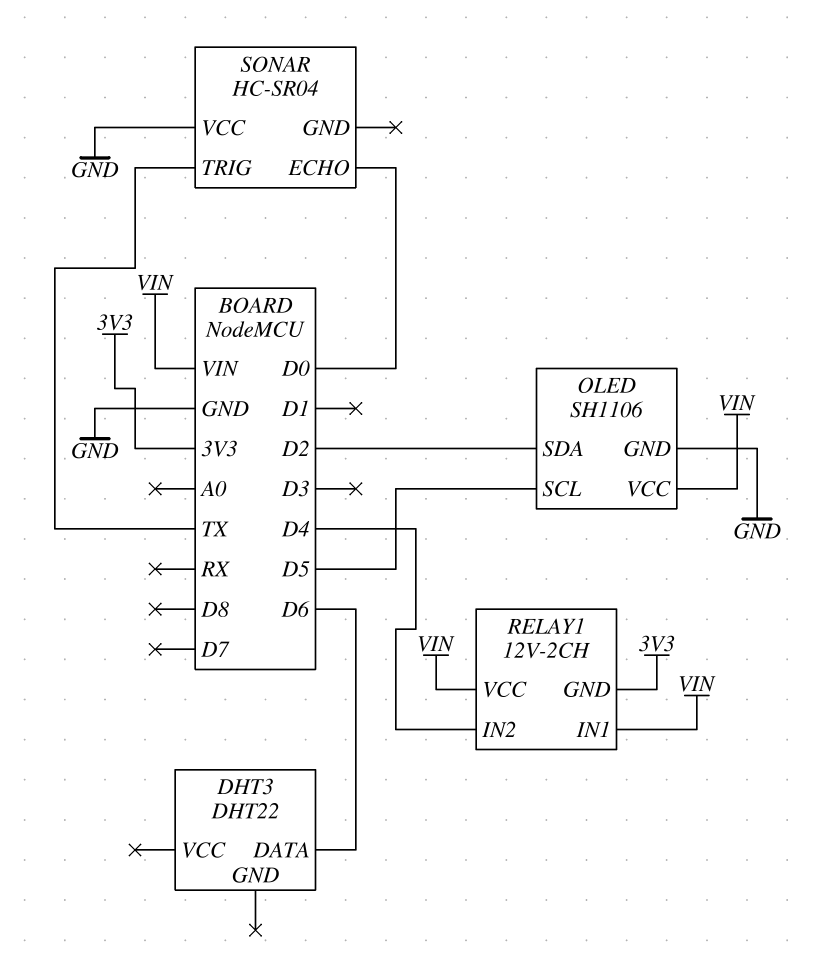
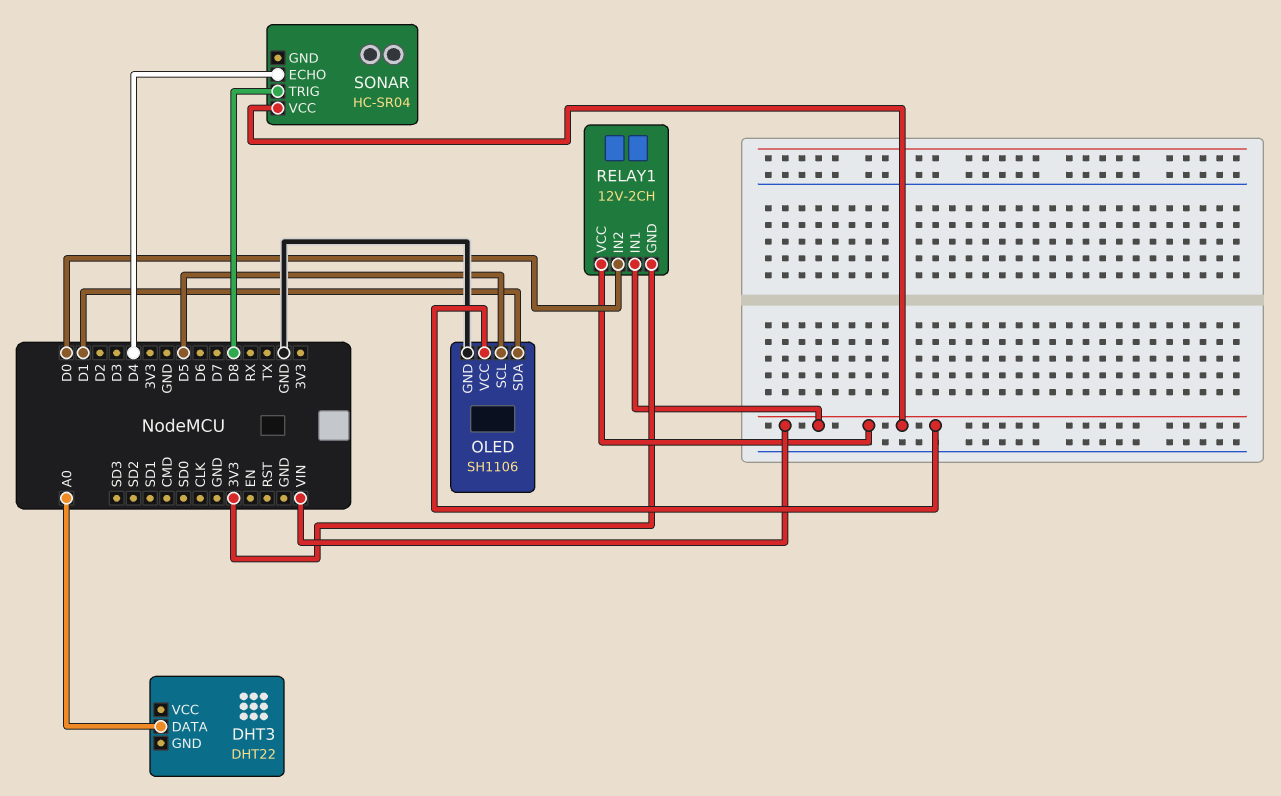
DHT3 pin DATA: D6 -> A0
OLED pin SDA: D2 -> D1
RELAY1 pin IN2: D4 -> D0
SONAR pin ECHO: D0 -> D4
SONAR pin TRIG: TX -> D8
SONAR pin VCC: GND -> VIN

